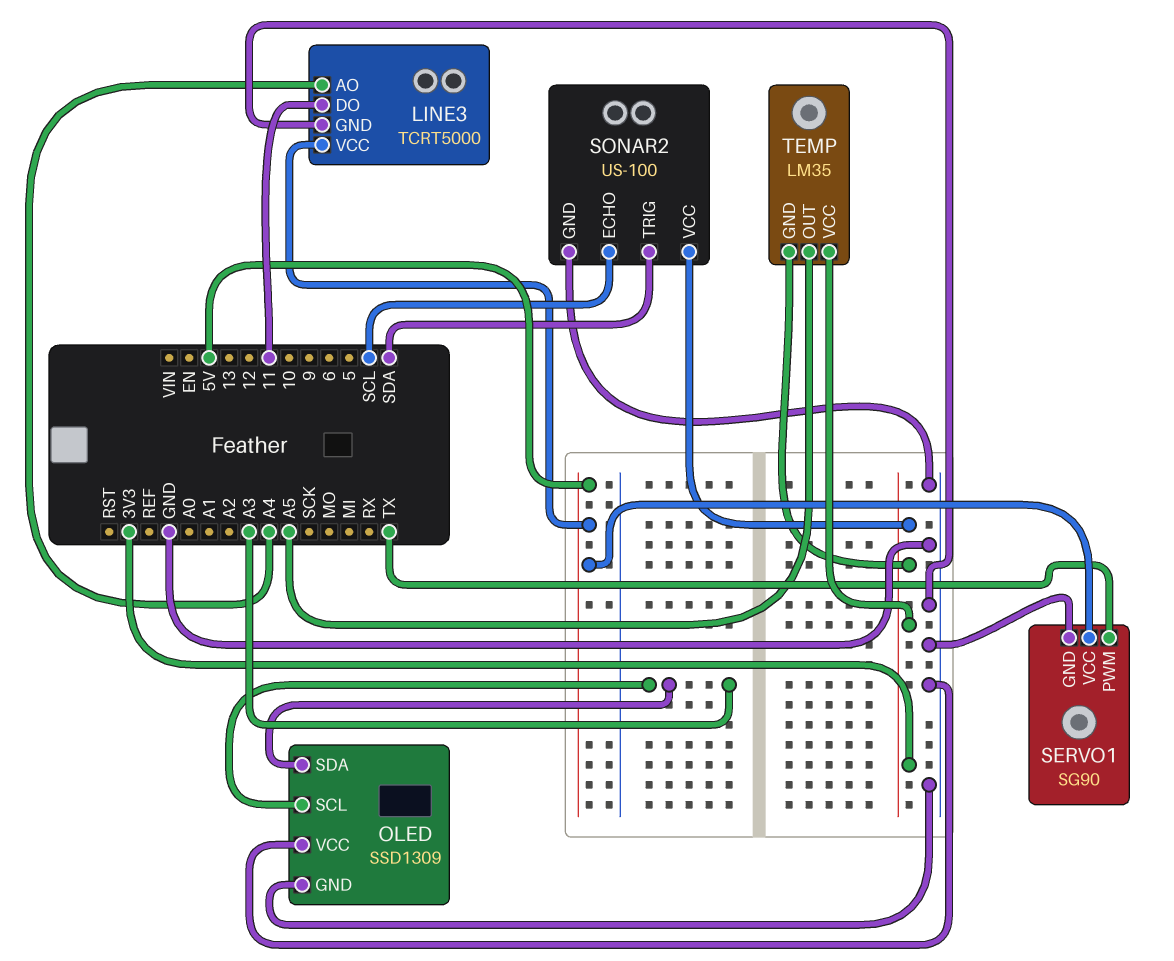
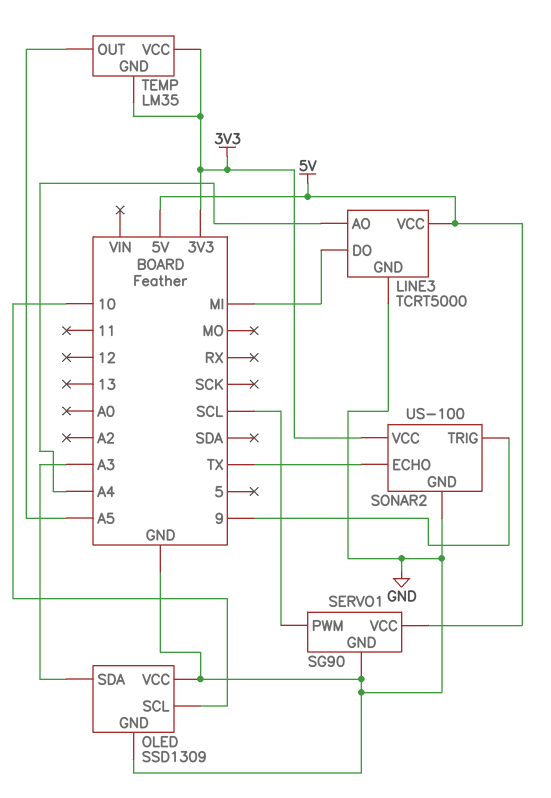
LINE3 pin DO: 11 -> MI
OLED pin SCL: A3 -> 10
SERVO1 pin PWM: TX -> SCL
SONAR2 pin ECHO: SCL -> TX
SONAR2 pin TRIG: SDA -> 9

